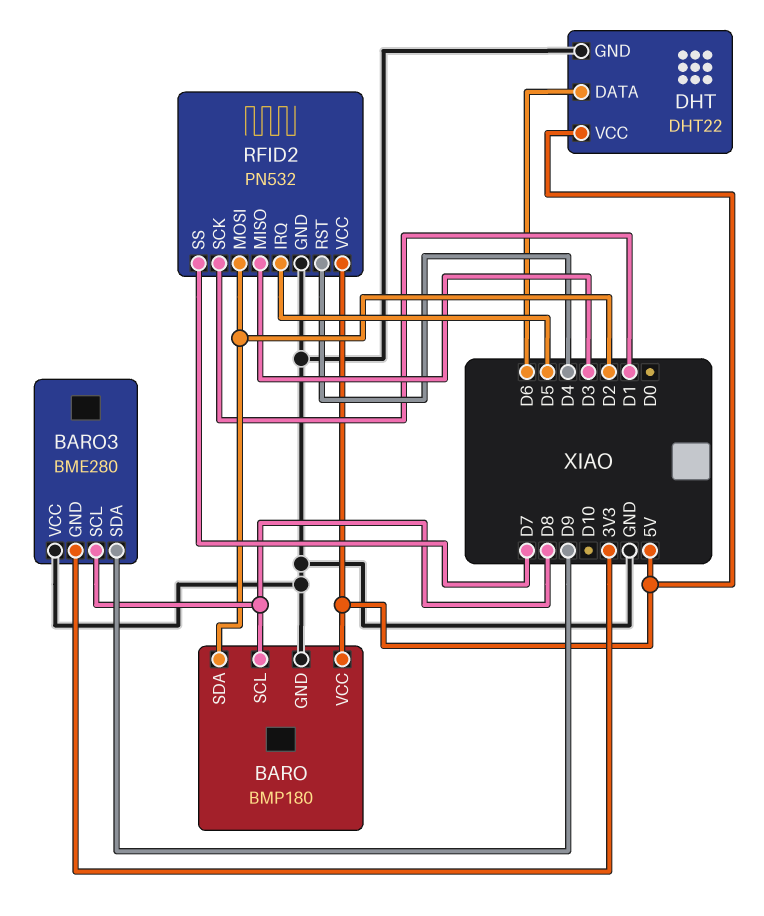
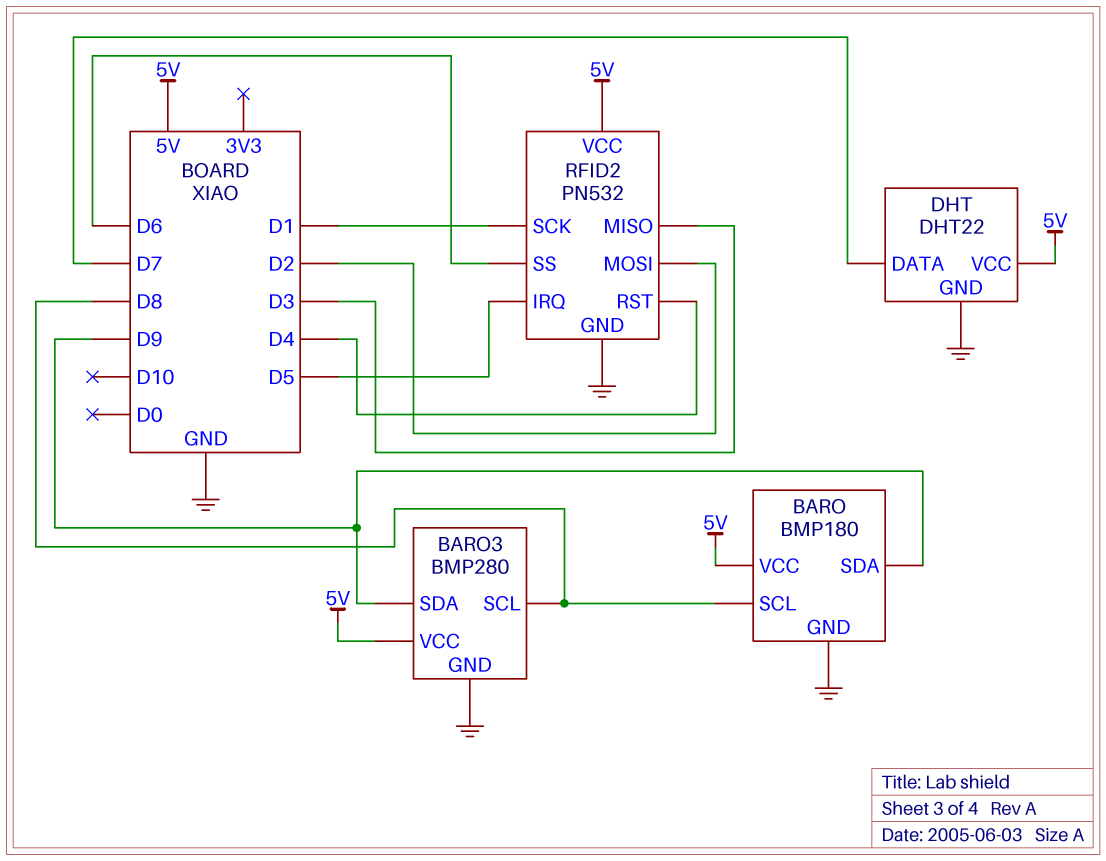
BARO pin SDA: D2 -> D9
BARO3: BME280 -> BMP280
BARO3 pin GND: 3V3 -> GND
BARO3 pin VCC: GND -> 5V
DHT pin DATA: D6 -> D7
RFID2 pin SS: D7 -> D6

